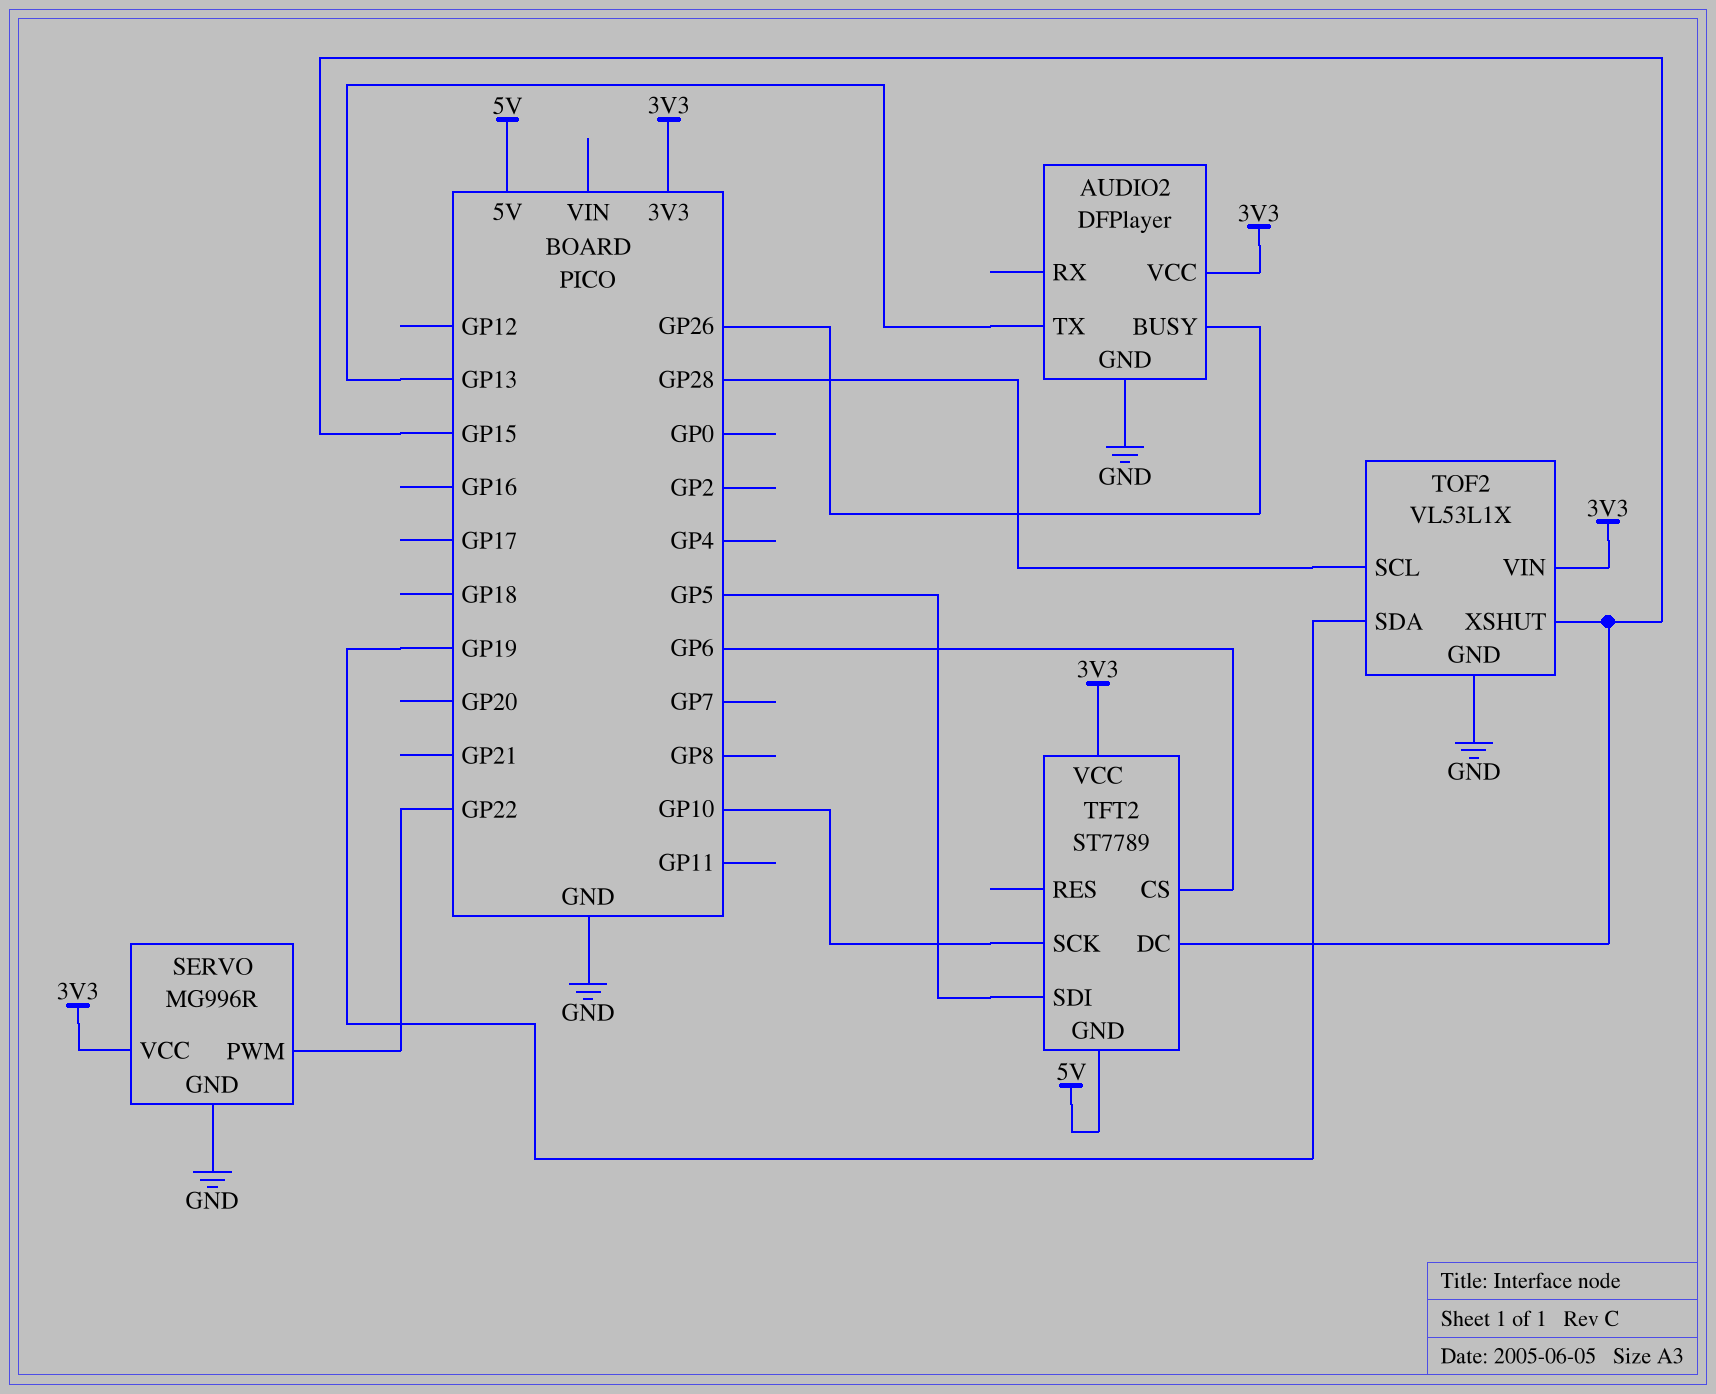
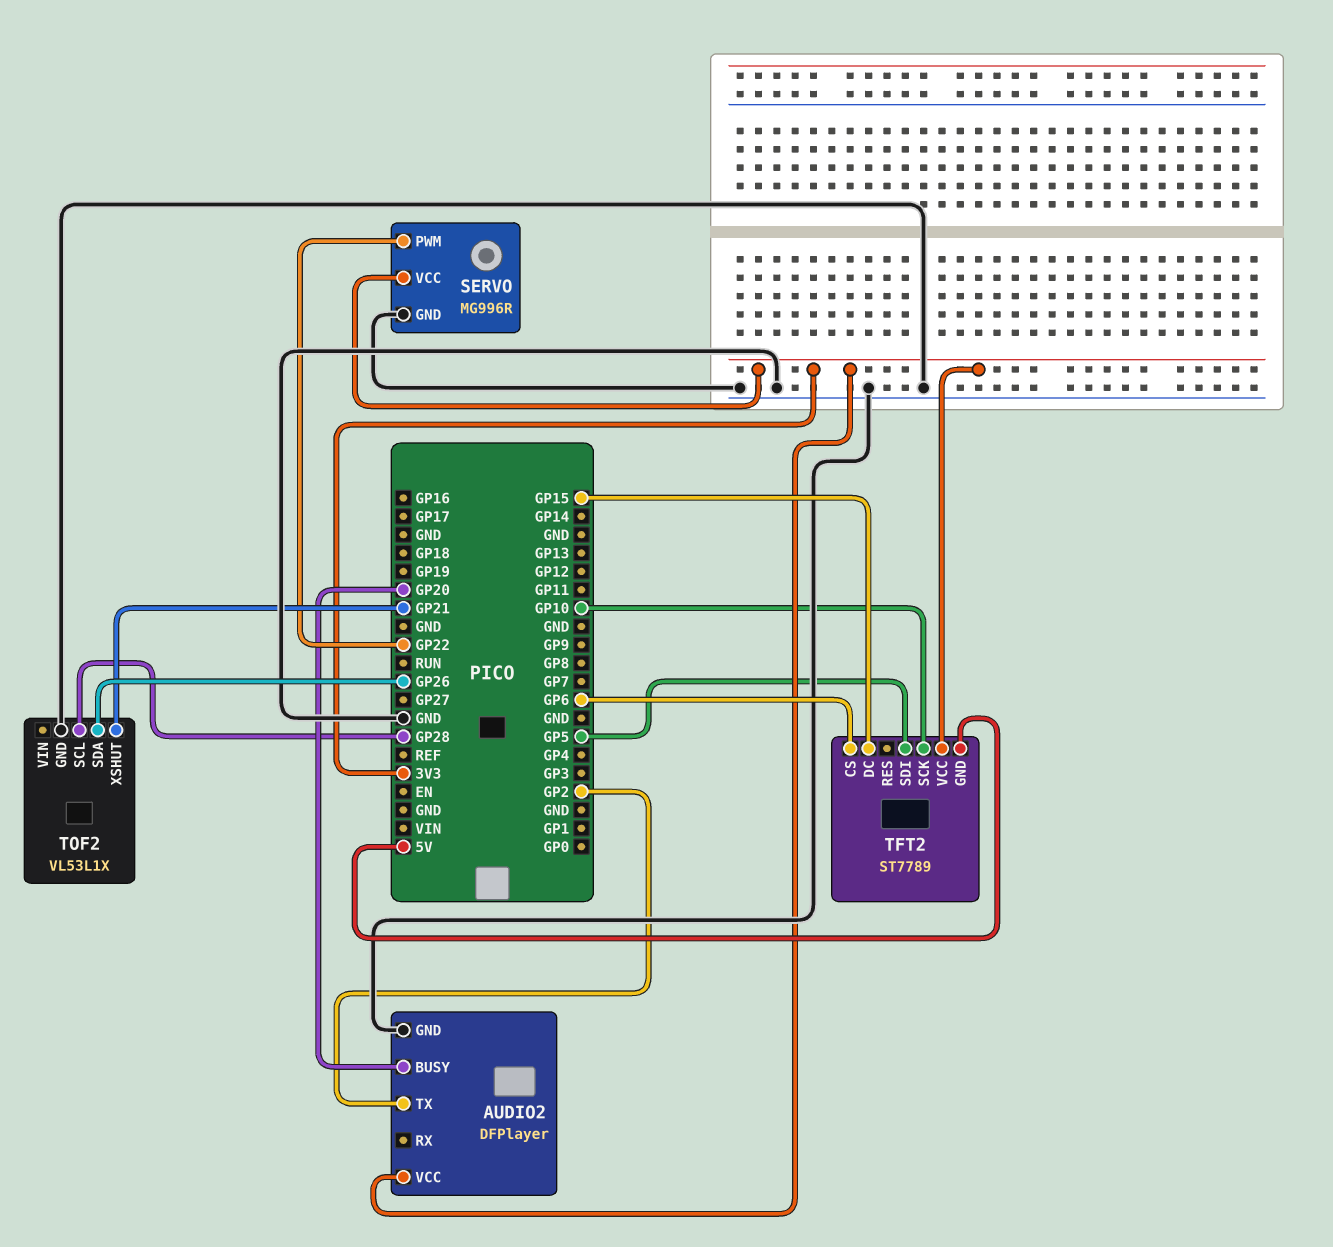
AUDIO2 pin BUSY: GP26 -> GP20
AUDIO2 pin TX: GP13 -> GP2
TOF2 pin SDA: GP19 -> GP26
TOF2 pin VIN: 3V3 -> none
TOF2 pin XSHUT: GP15 -> GP21

